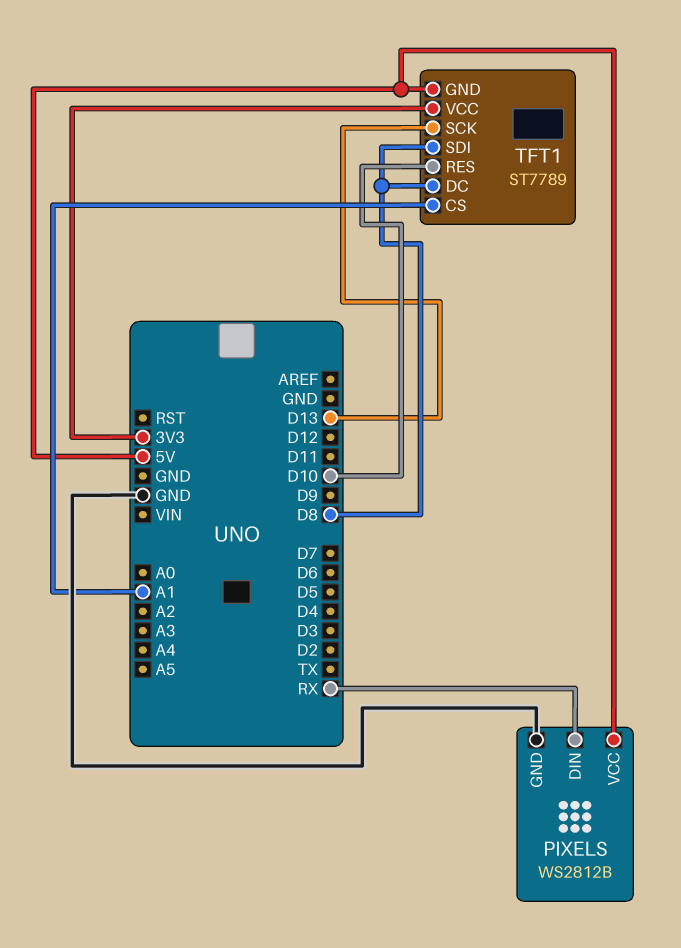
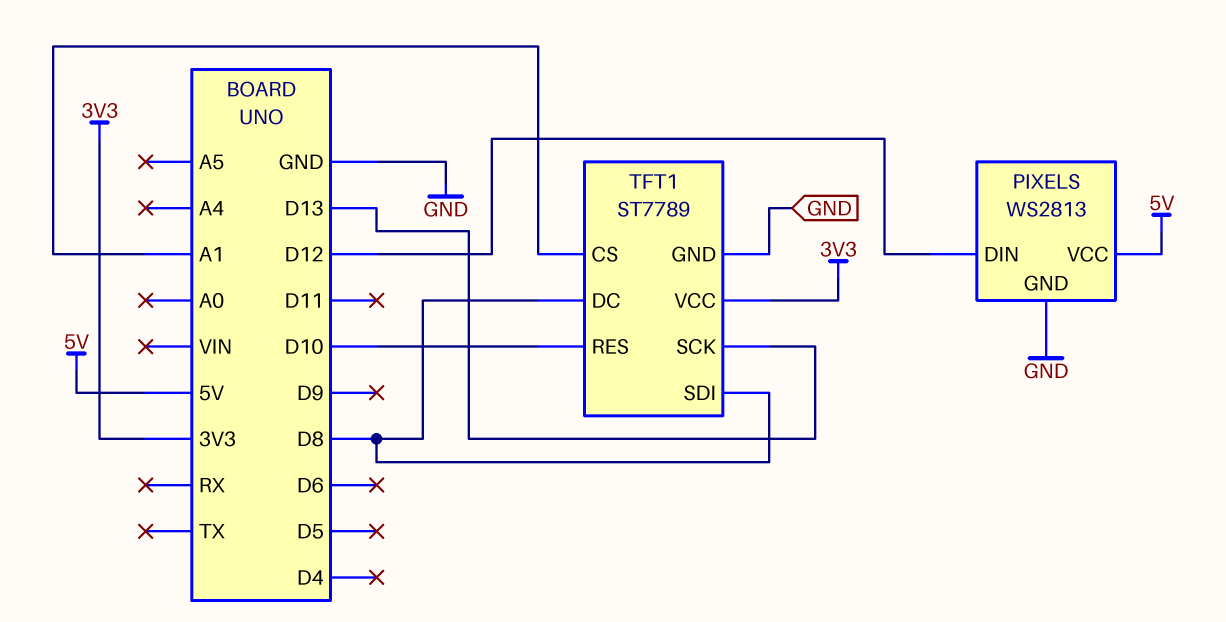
PIXELS: WS2812B -> WS2813
PIXELS pin DIN: RX -> D12
TFT1 pin GND: 5V -> GND

